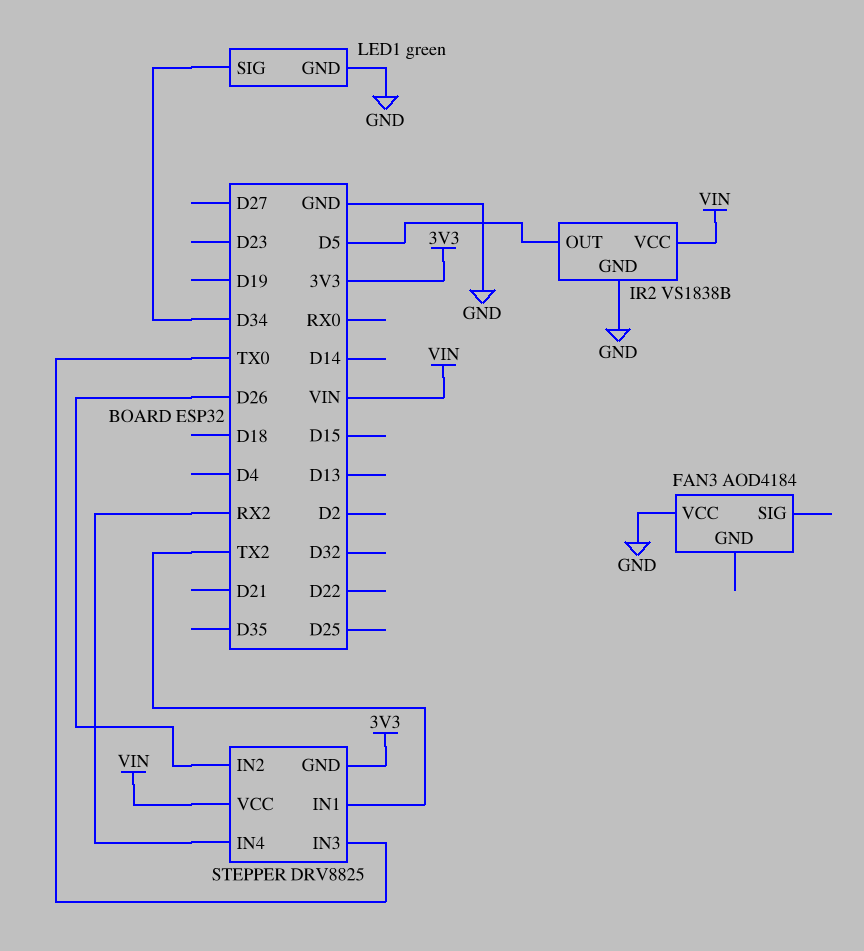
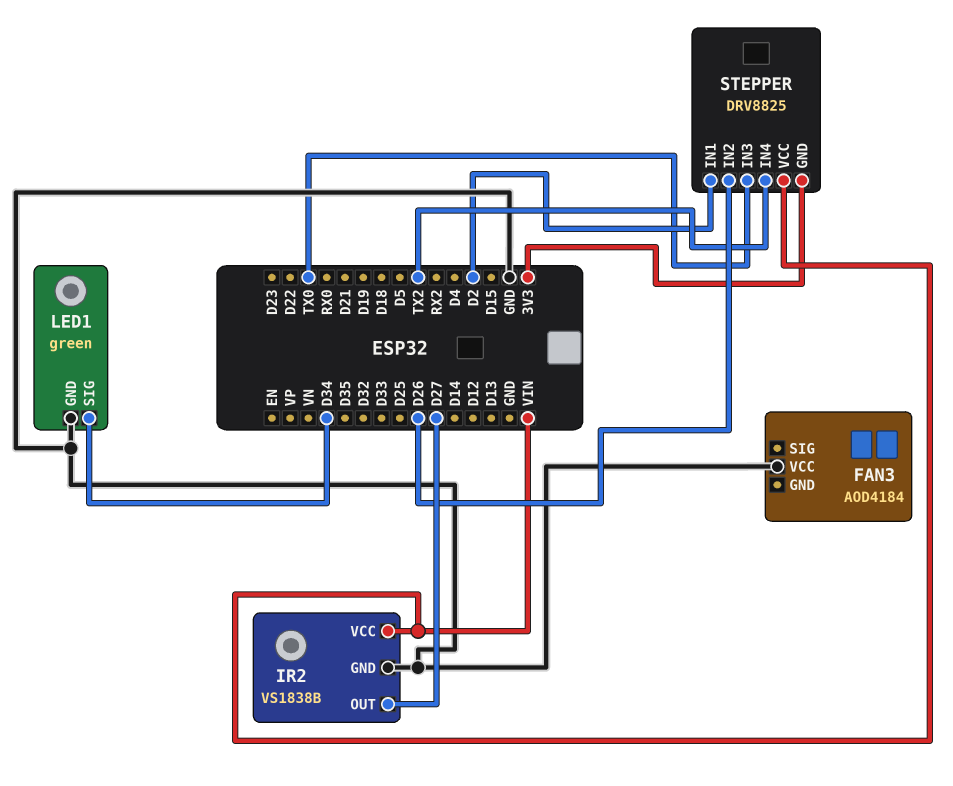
IR2 pin OUT: D5 -> D27
STEPPER pin IN1: TX2 -> D2
STEPPER pin IN4: RX2 -> TX2

